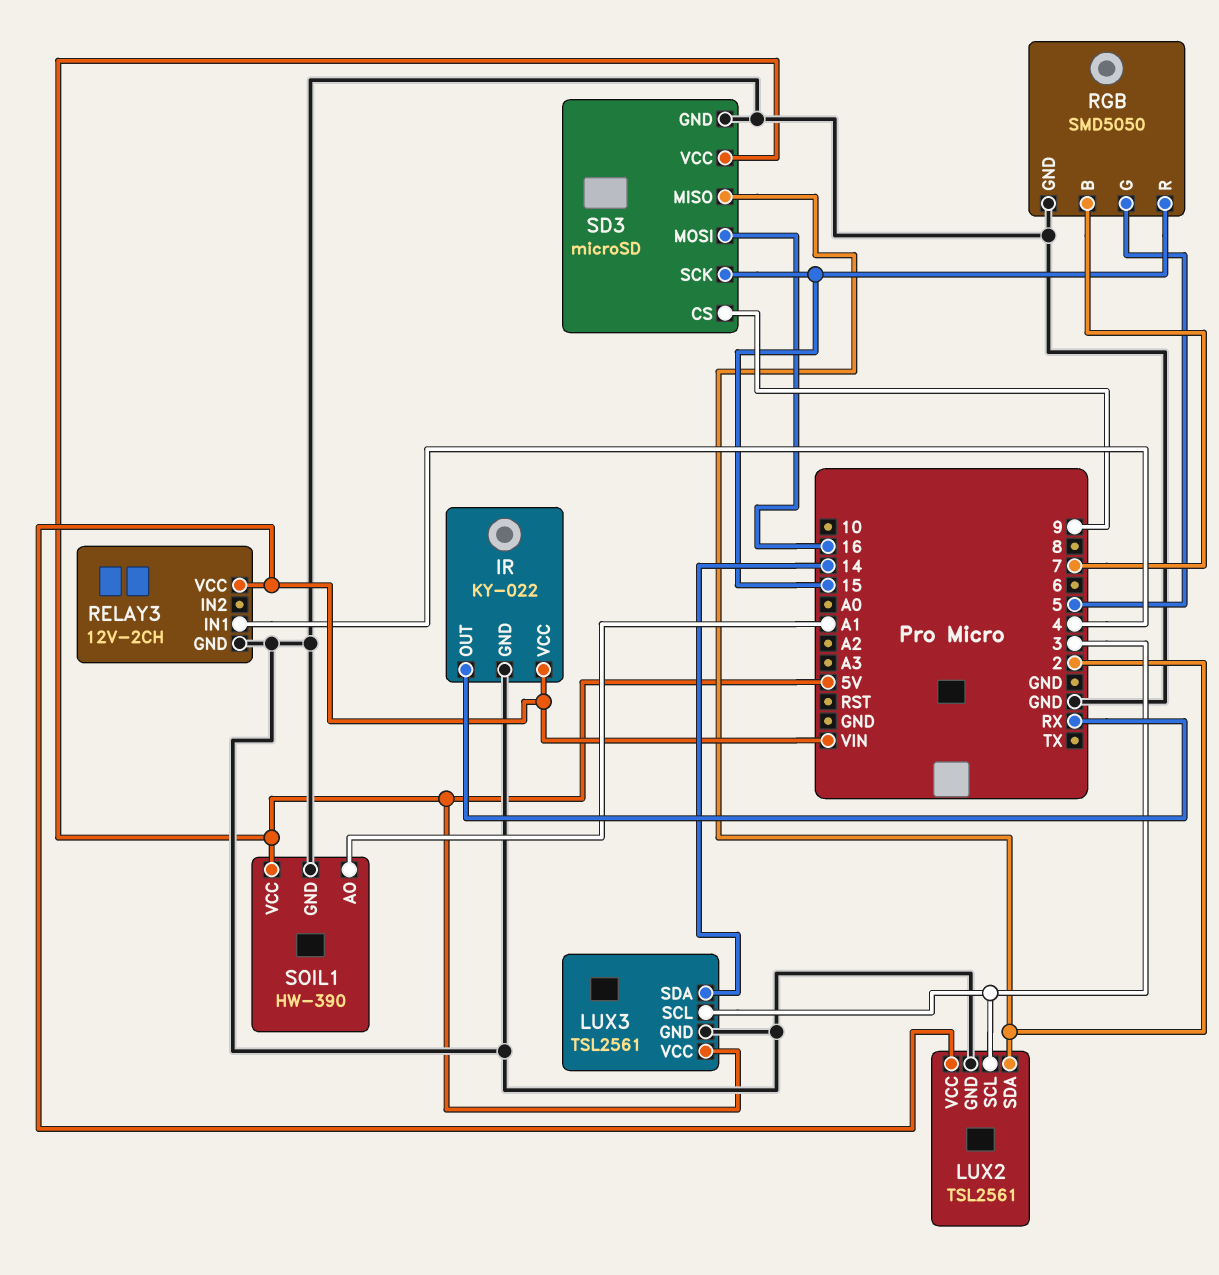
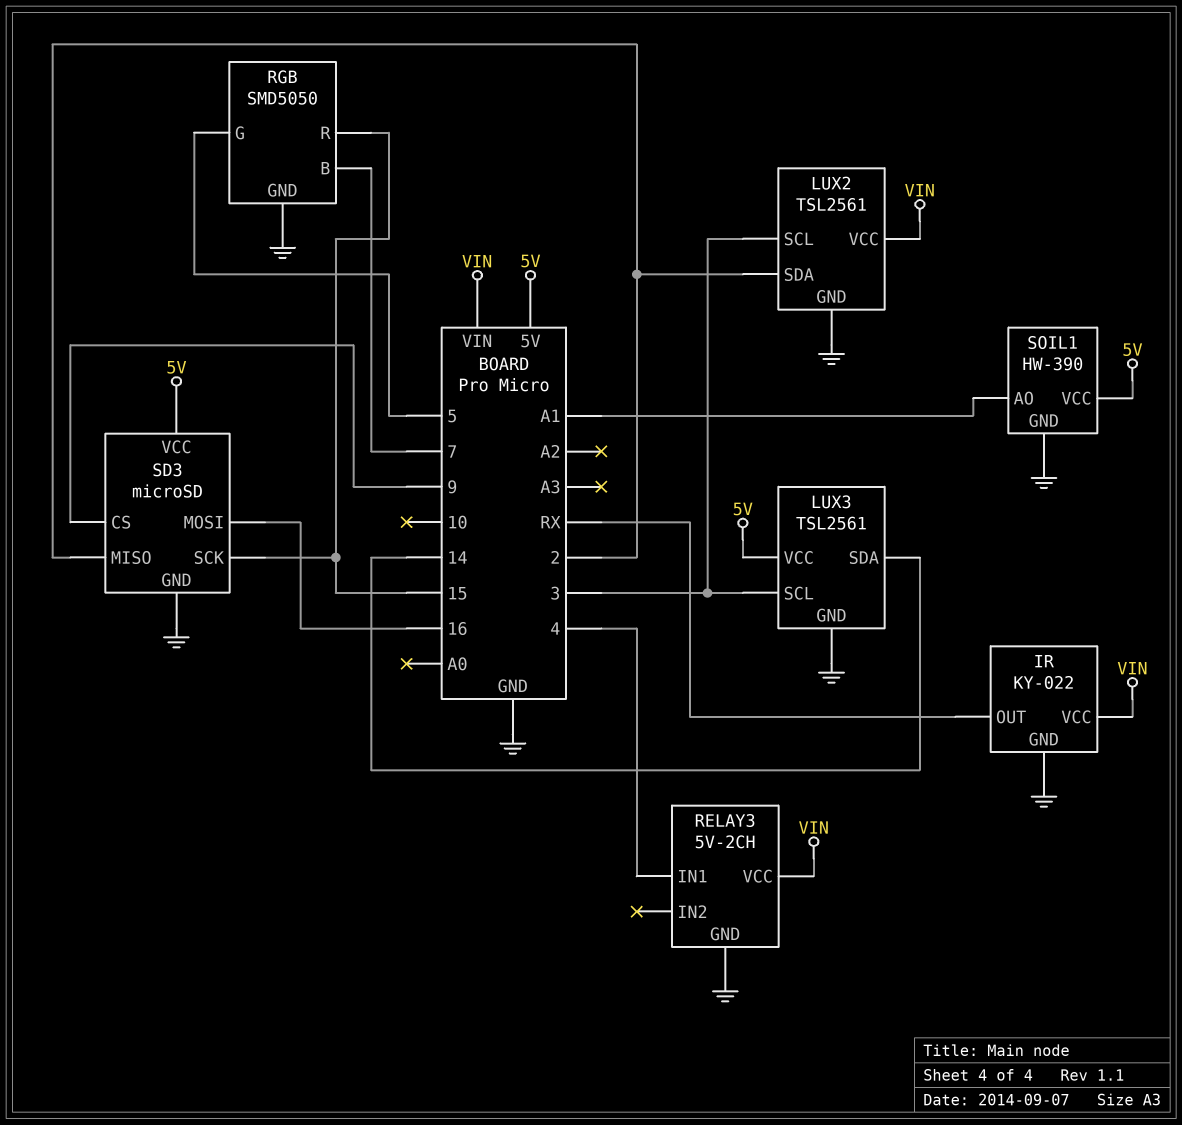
RELAY3: 12V-2CH -> 5V-2CH

